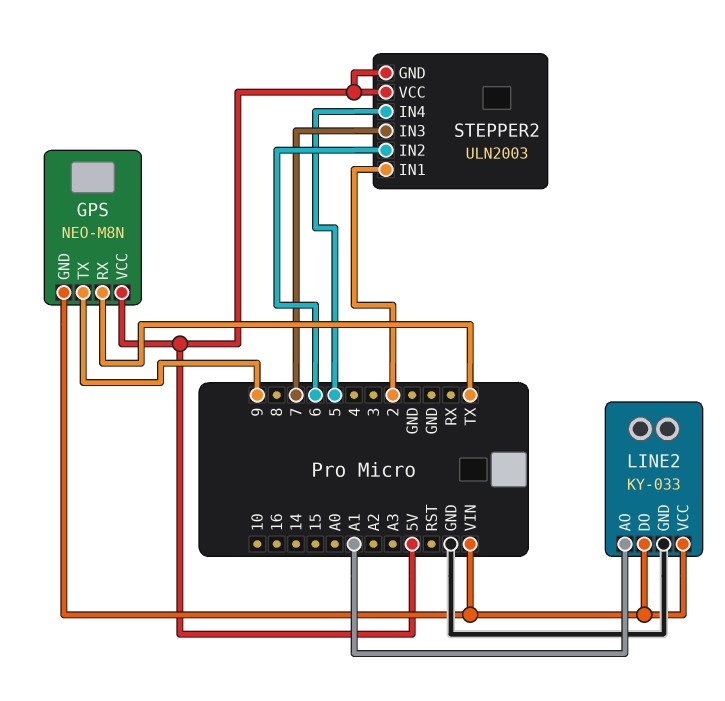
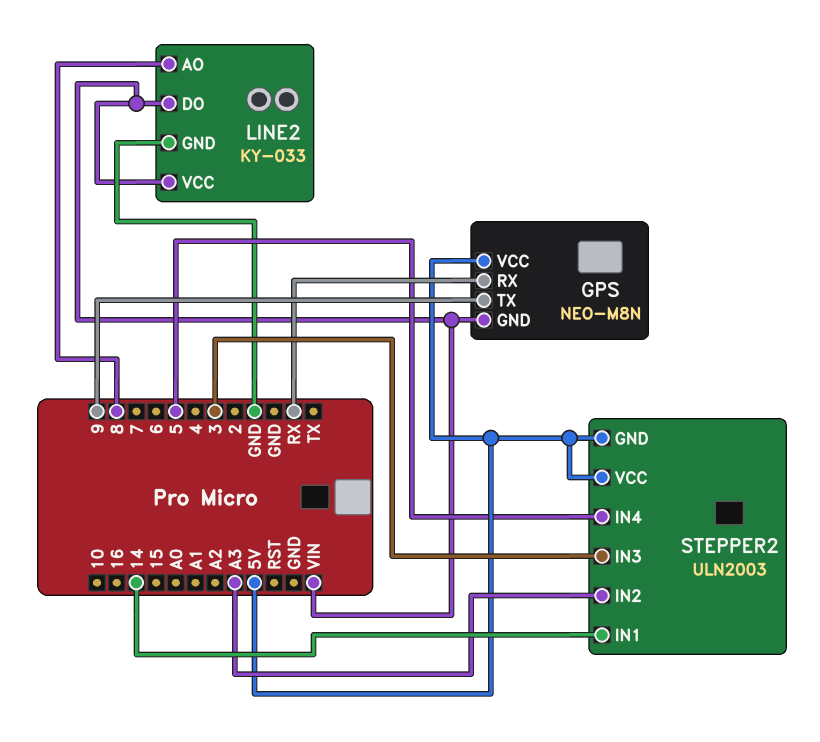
GPS pin RX: TX -> RX
LINE2 pin AO: A1 -> 8
STEPPER2 pin IN1: 2 -> 14
STEPPER2 pin IN2: 6 -> A3
STEPPER2 pin IN3: 7 -> 3

